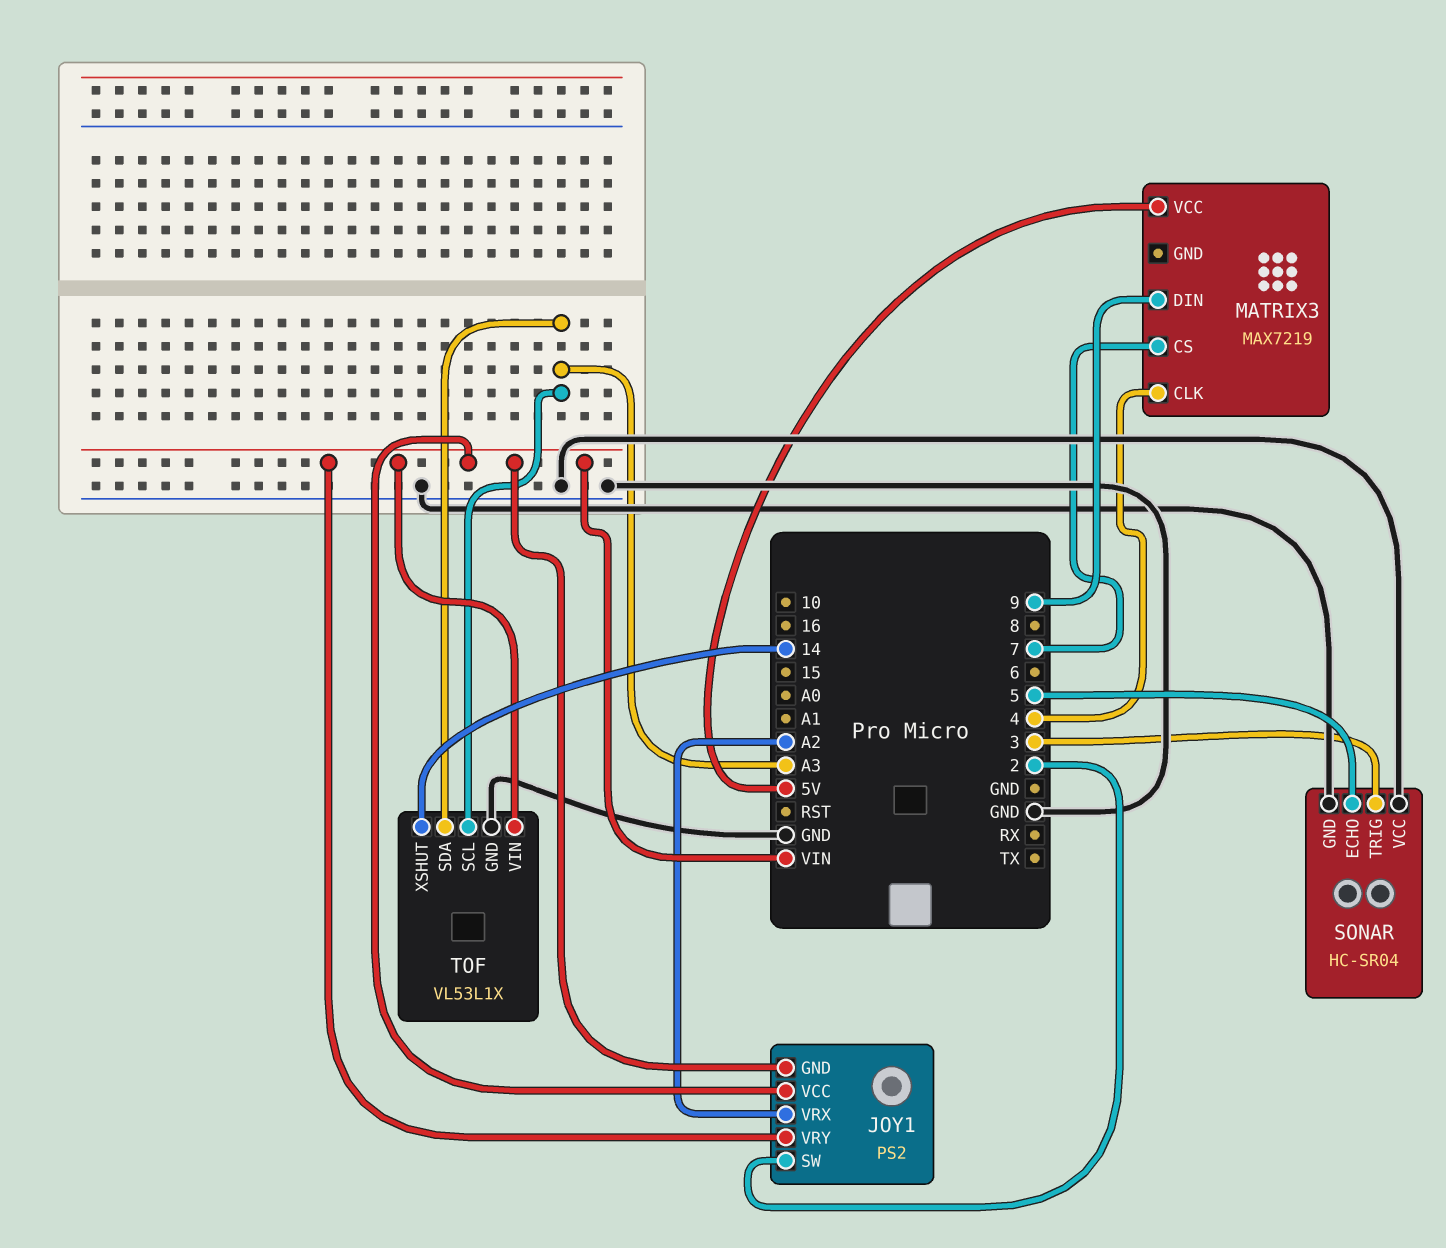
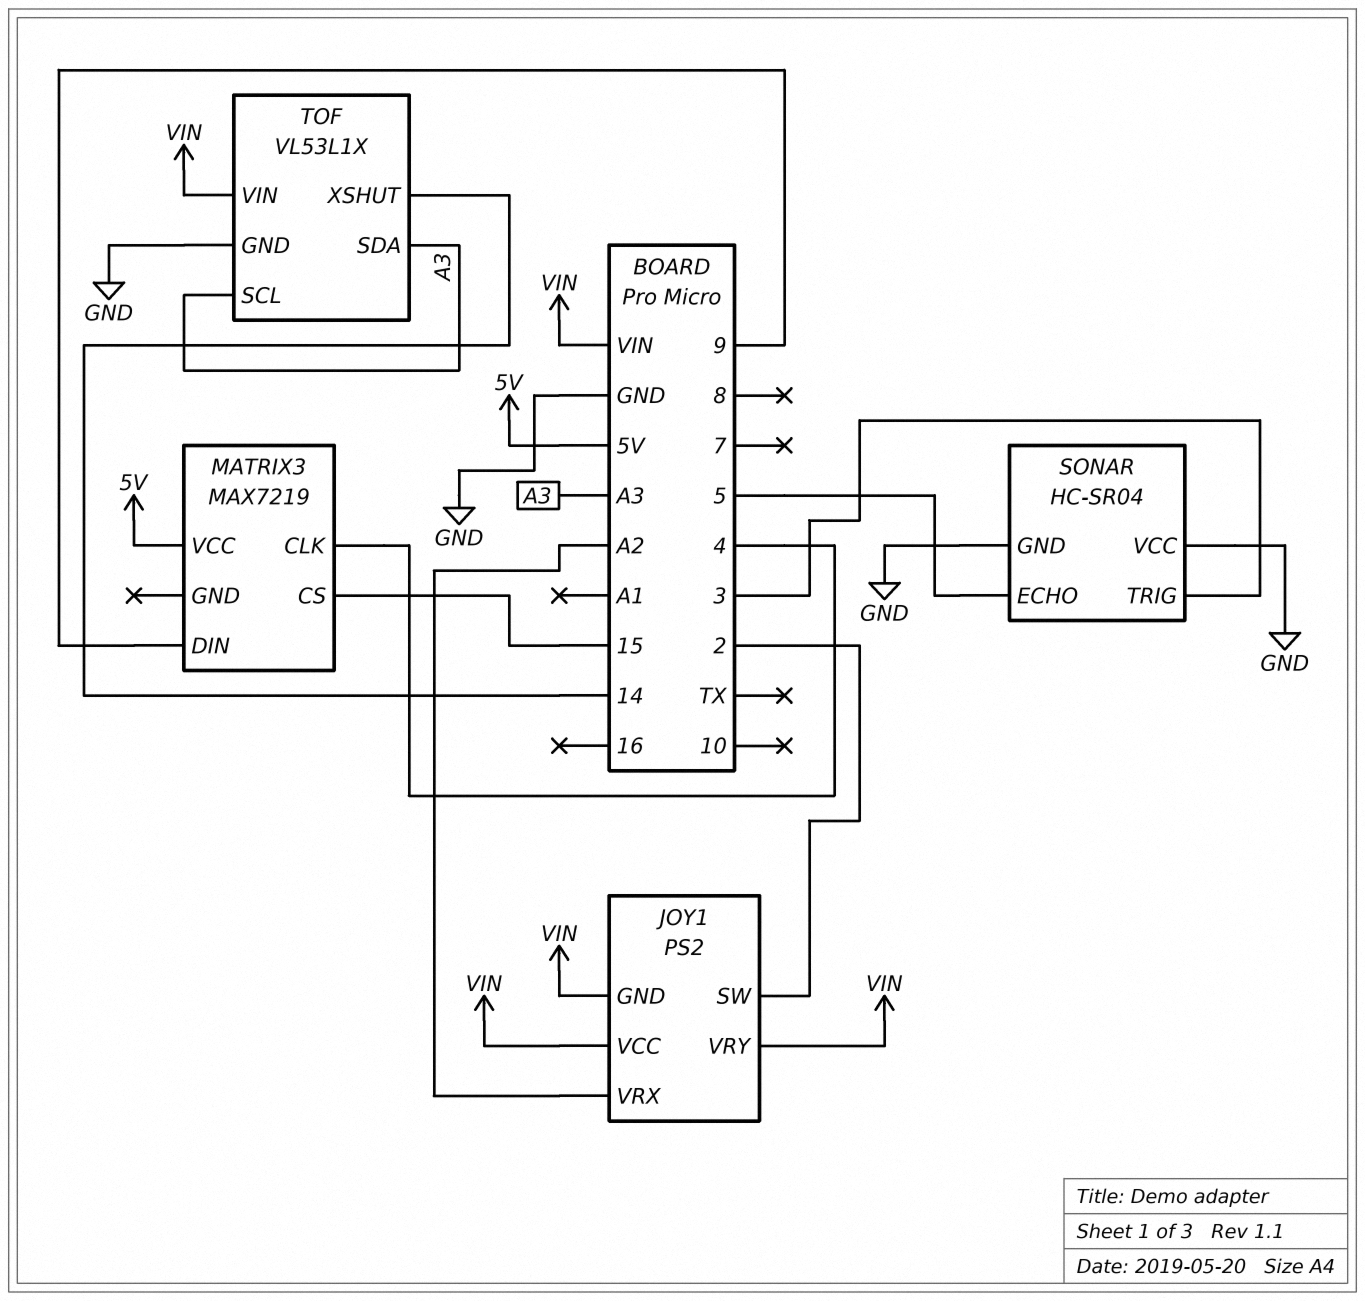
MATRIX3 pin CS: 7 -> 15

